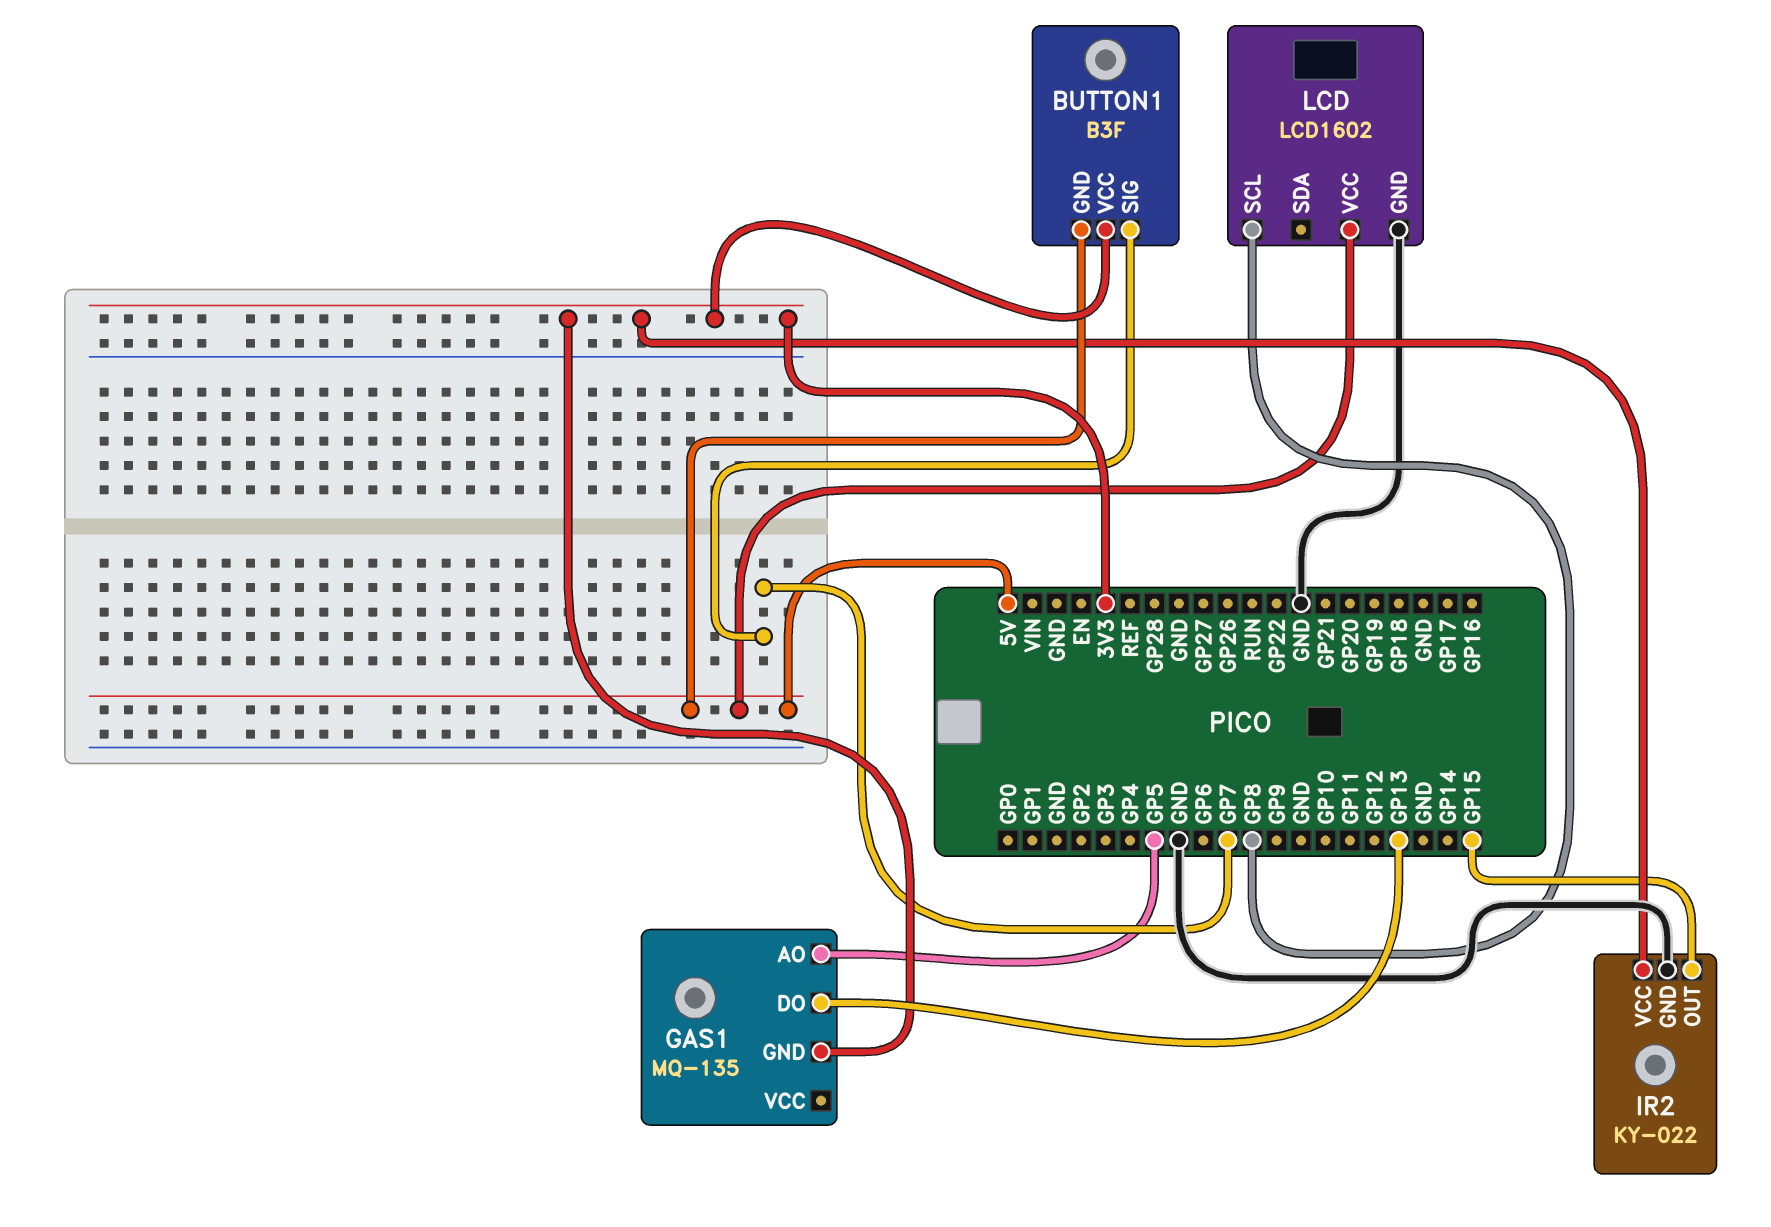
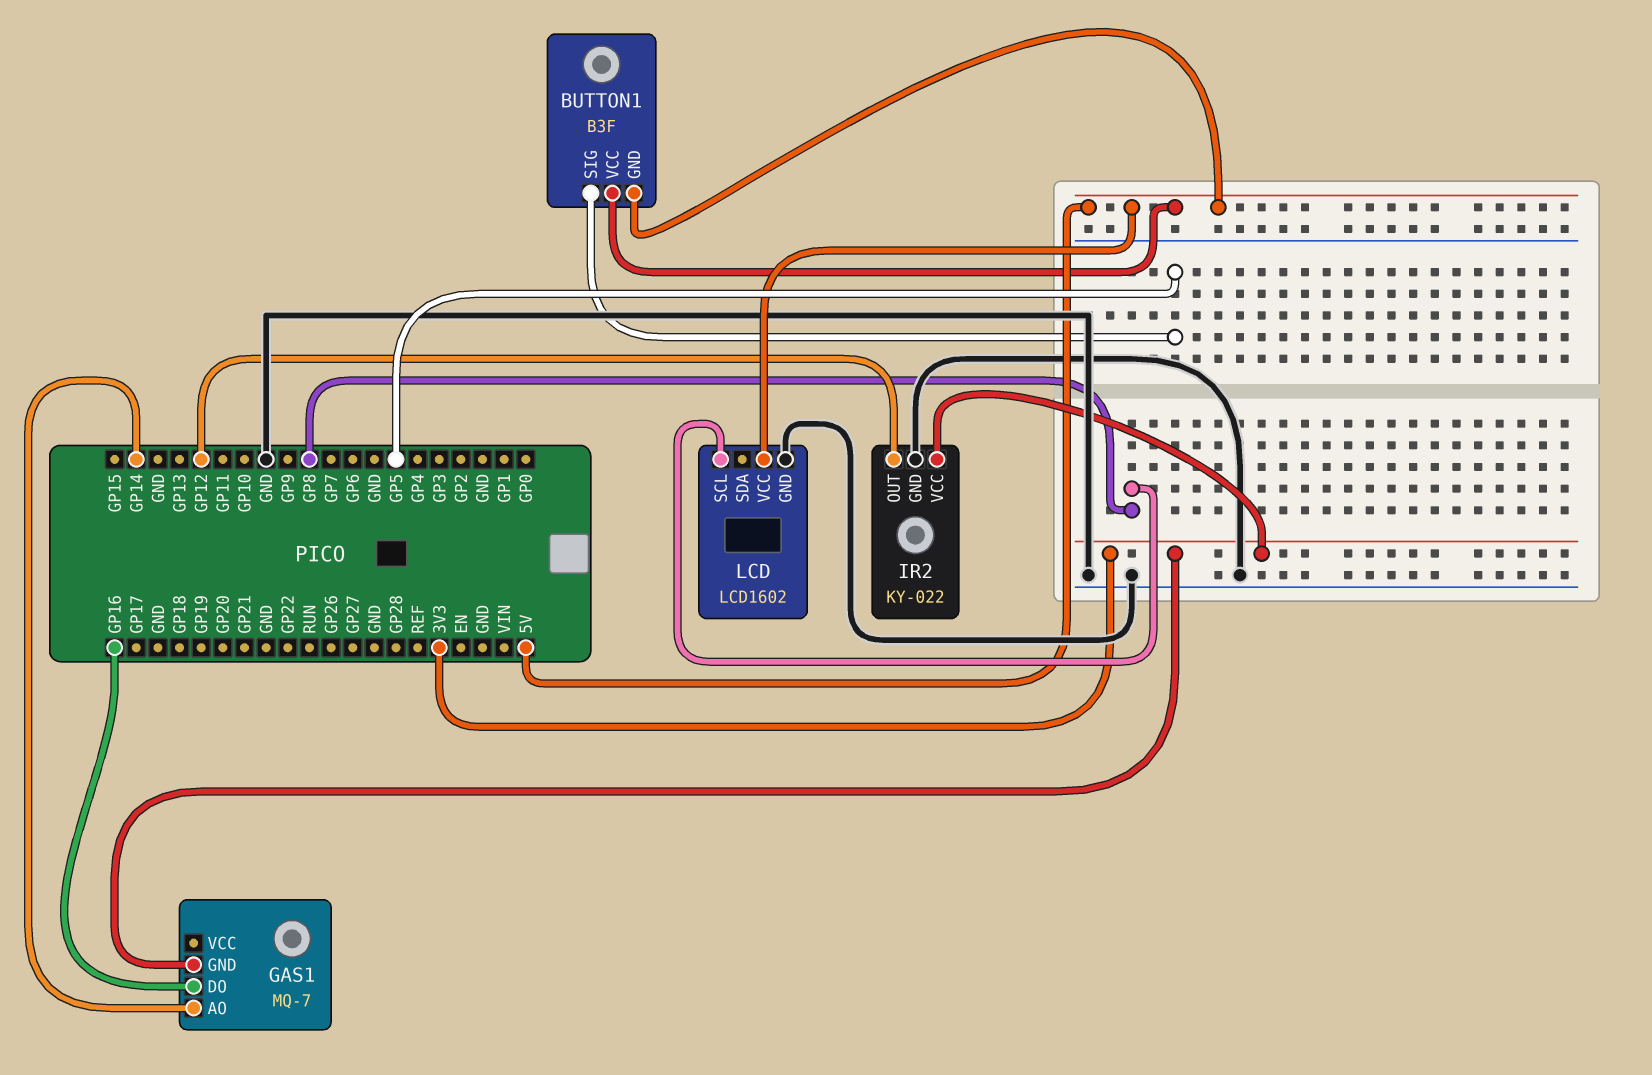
BUTTON1 pin SIG: GP7 -> GP5
BUTTON1 pin VCC: 3V3 -> 5V
GAS1: MQ-135 -> MQ-7
GAS1 pin AO: GP5 -> GP14
GAS1 pin DO: GP13 -> GP16
IR2 pin OUT: GP15 -> GP12

